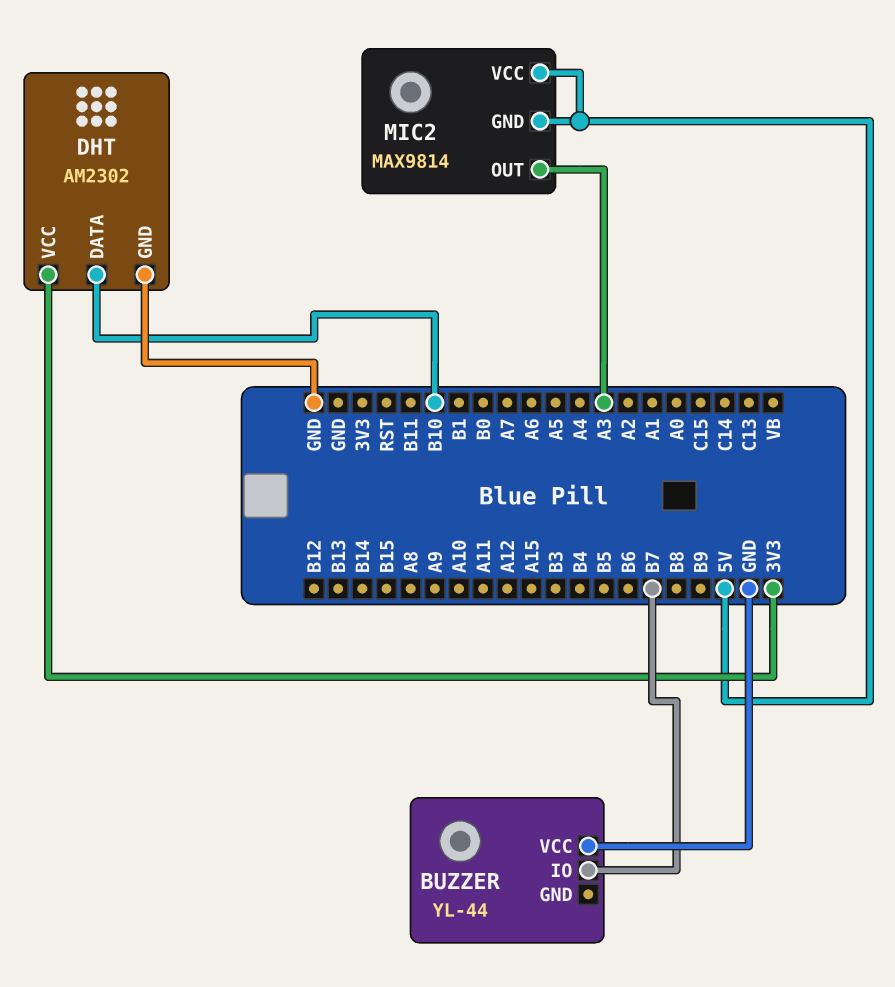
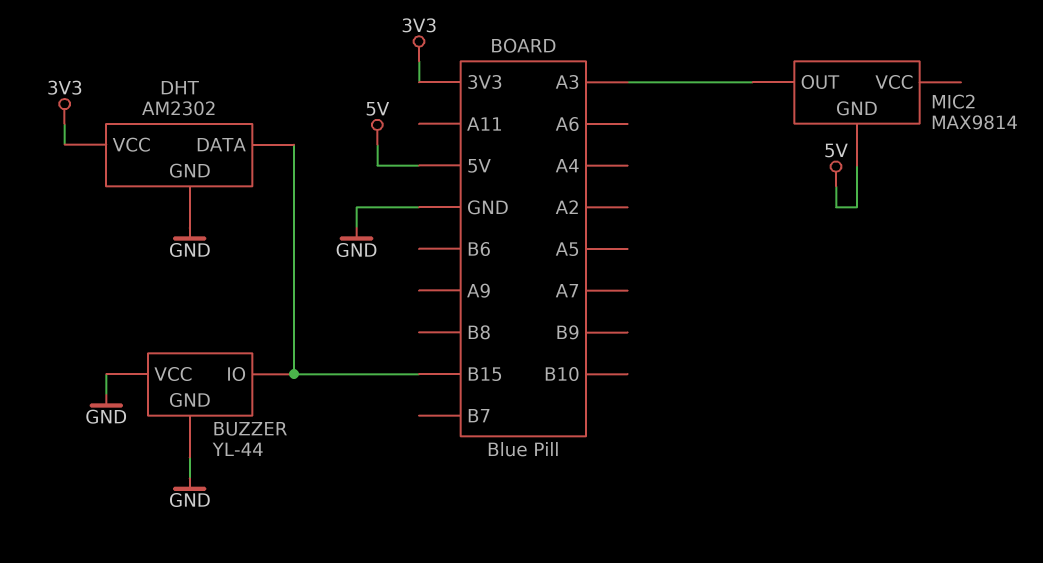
BUZZER pin GND: none -> GND
BUZZER pin IO: B7 -> B15
DHT pin DATA: B10 -> B15
MIC2 pin VCC: 5V -> none

